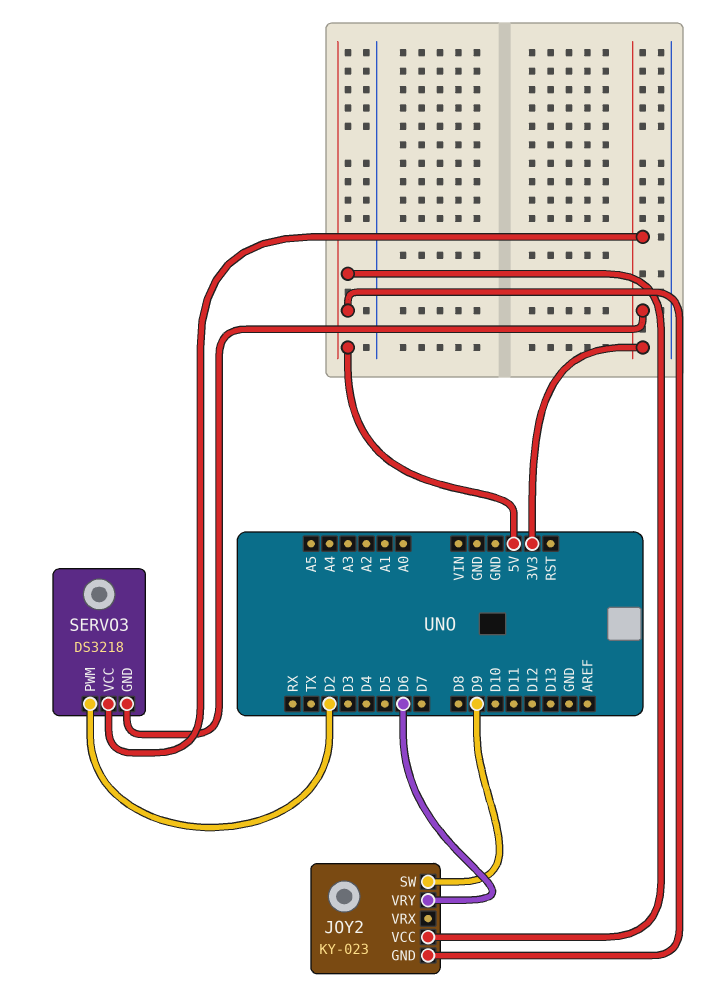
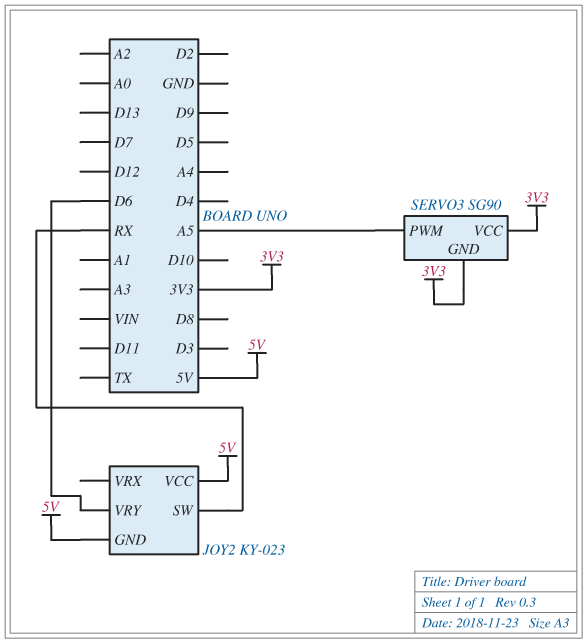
JOY2 pin SW: D9 -> RX
SERVO3: DS3218 -> SG90
SERVO3 pin PWM: D2 -> A5

